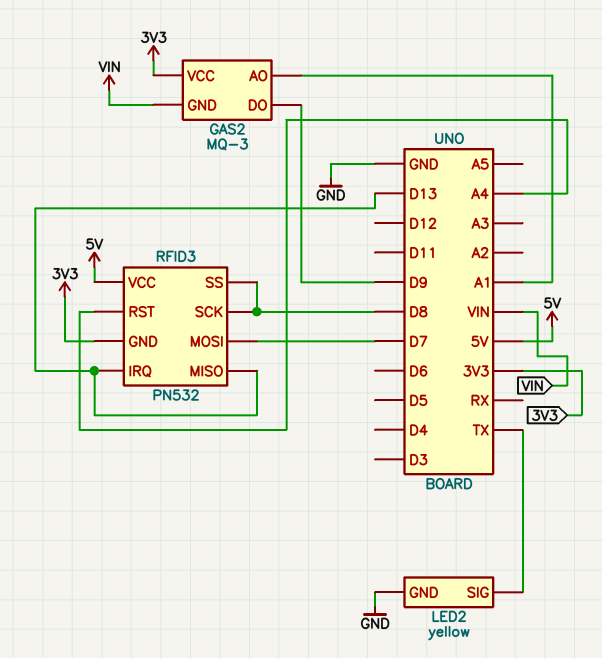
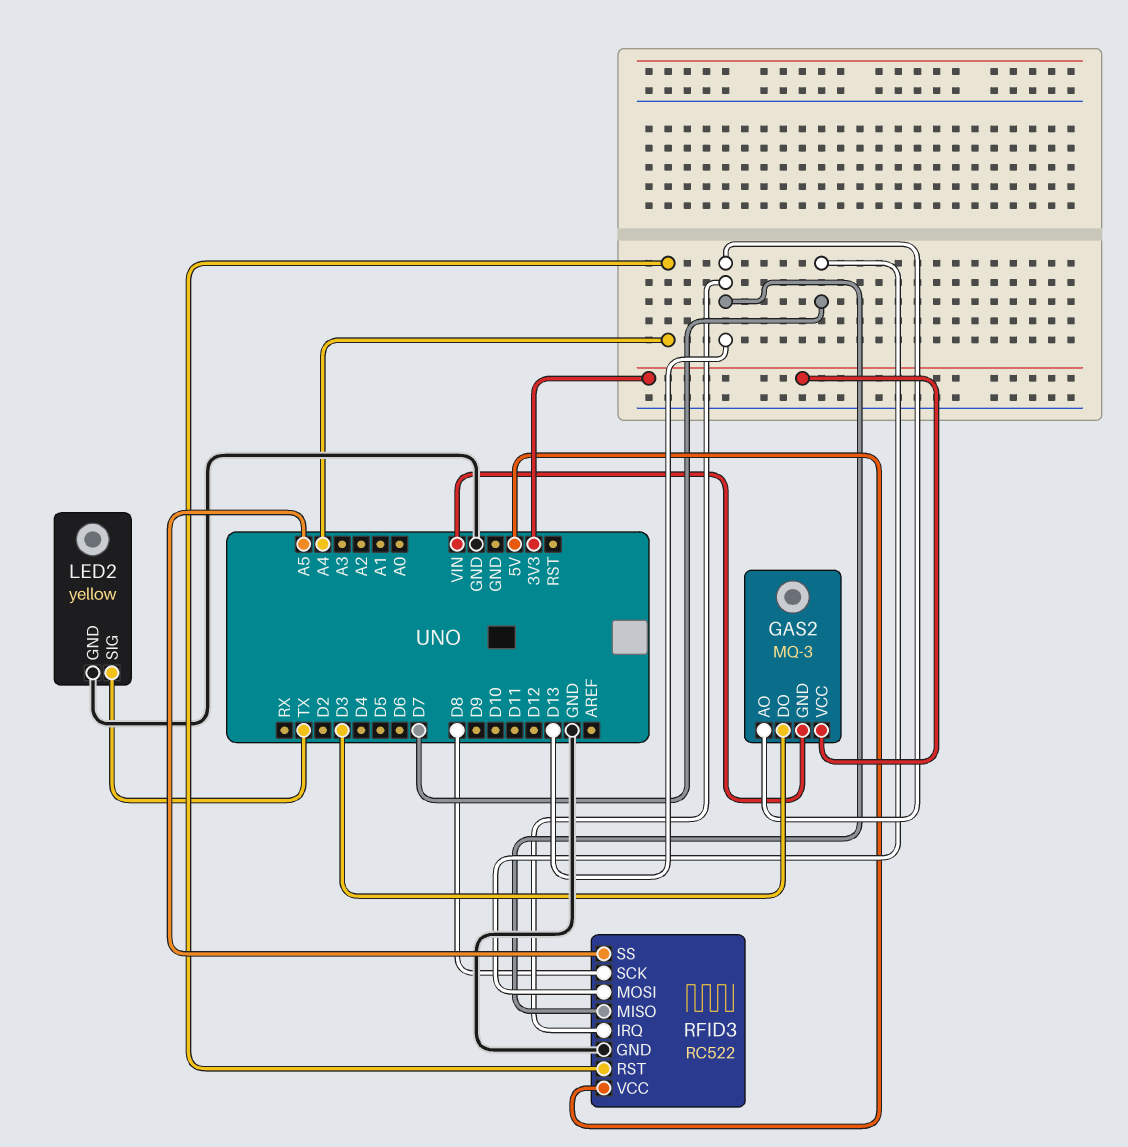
GAS2 pin AO: A1 -> D13
GAS2 pin DO: D9 -> D3
RFID3: PN532 -> RC522
RFID3 pin GND: 3V3 -> GND
RFID3 pin SS: D8 -> A5

